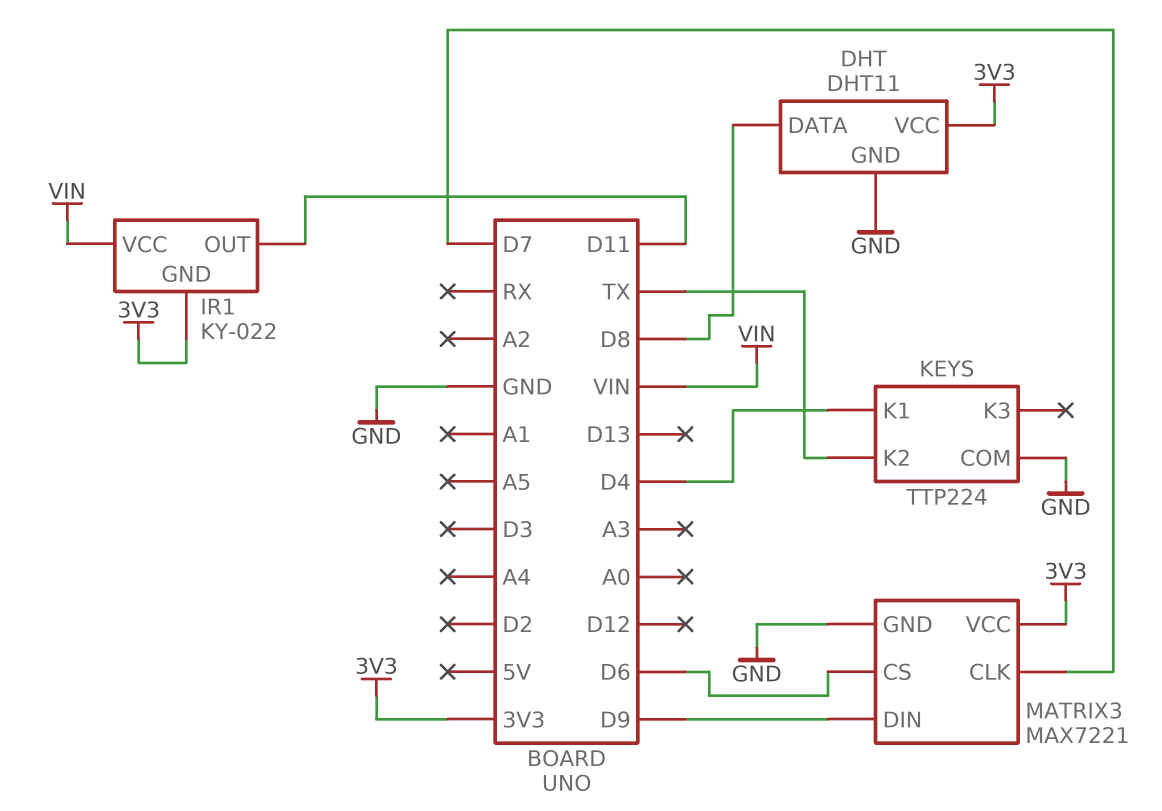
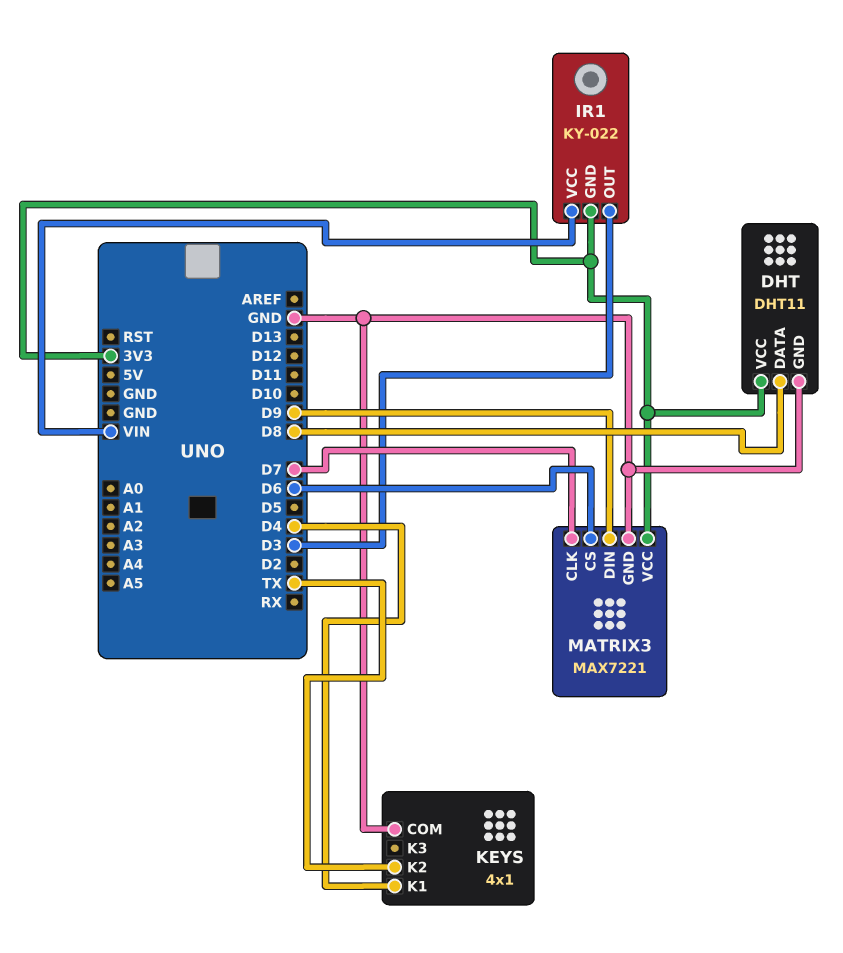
IR1 pin OUT: D11 -> D3
KEYS: TTP224 -> 4x1

